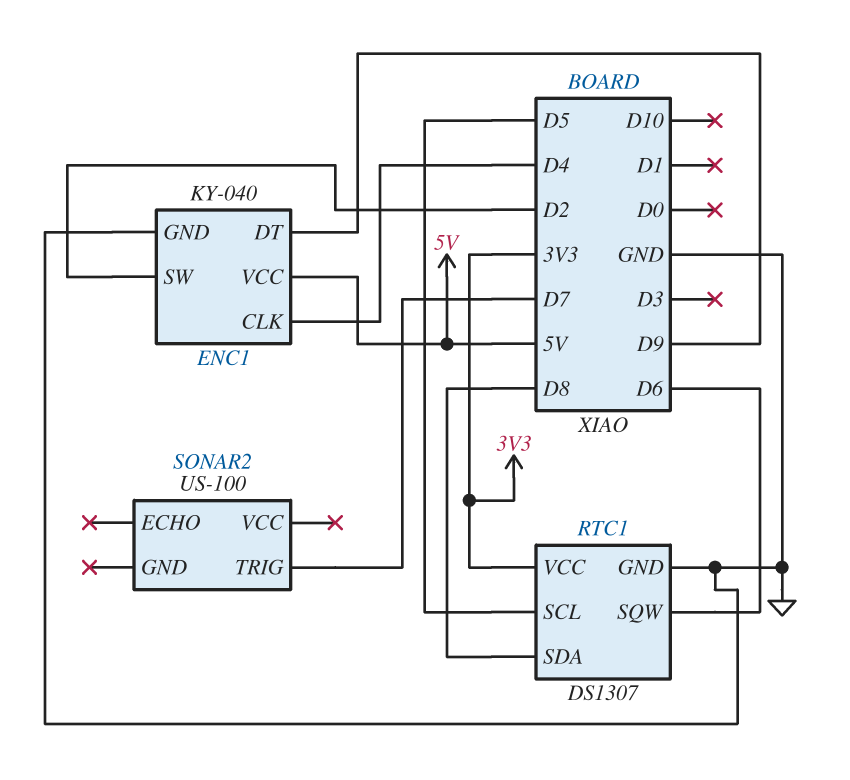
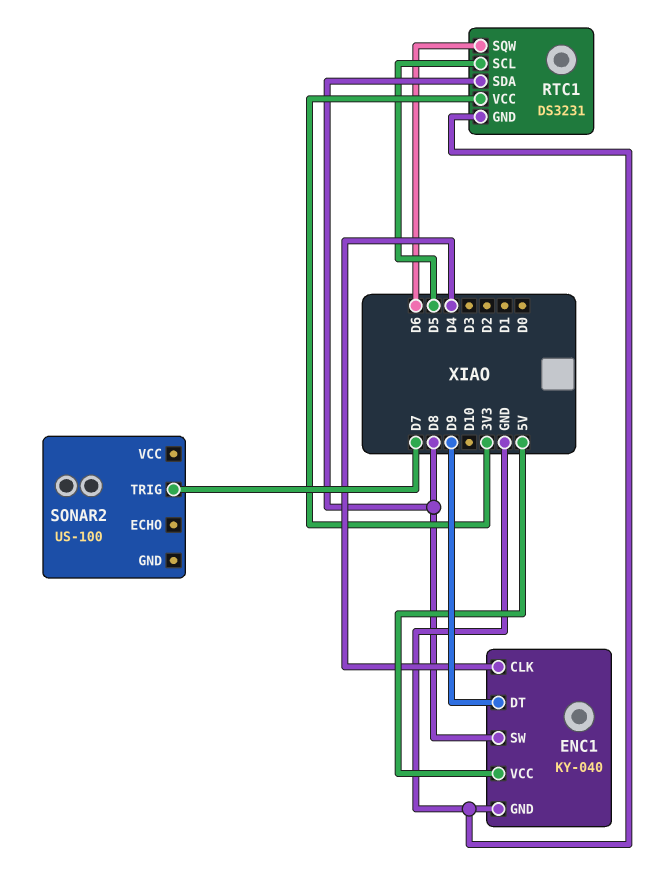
ENC1 pin SW: D2 -> D8
RTC1: DS1307 -> DS3231

